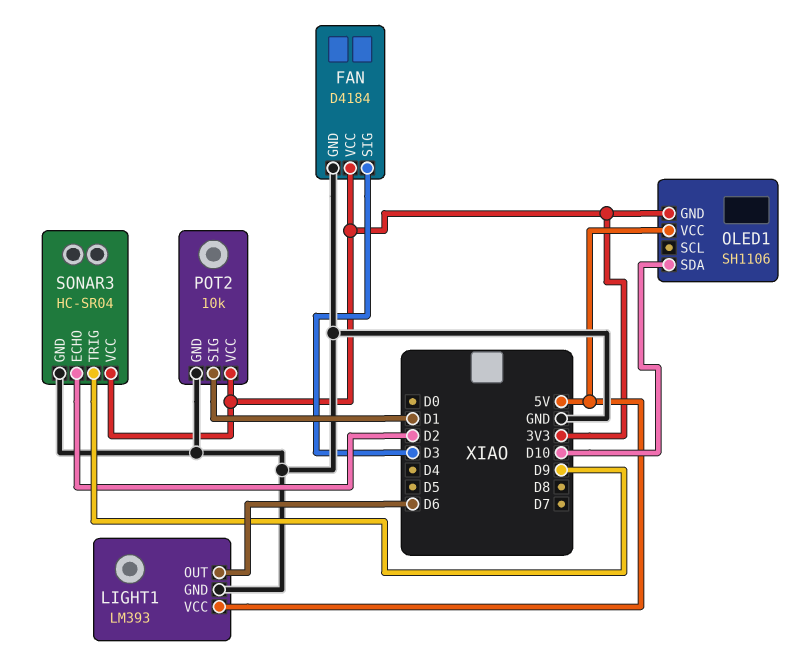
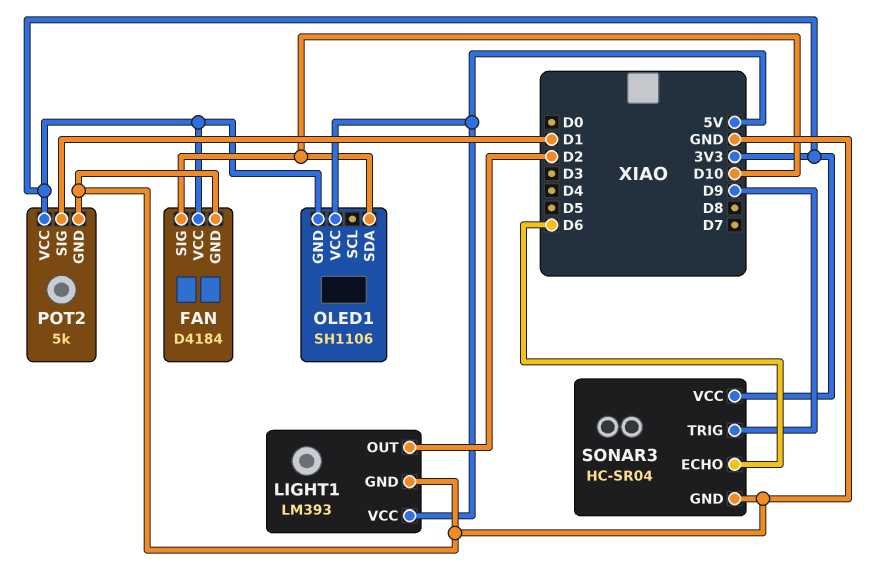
FAN pin SIG: D3 -> D10
LIGHT1 pin OUT: D6 -> D2
POT2: 10k -> 5k
SONAR3 pin ECHO: D2 -> D6

